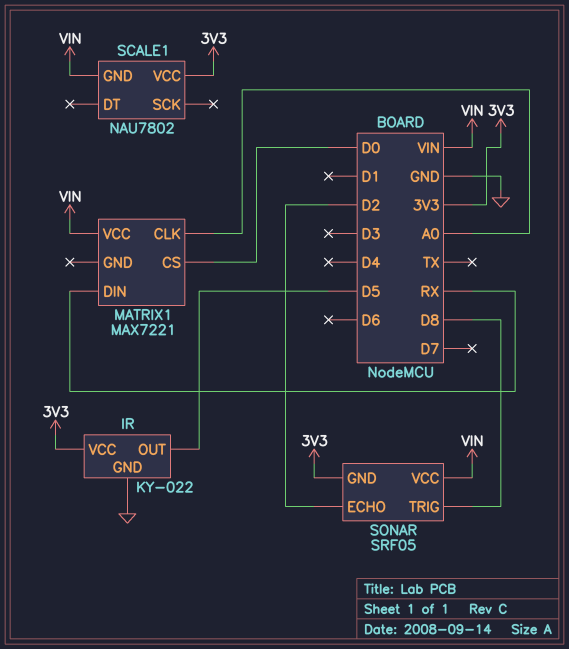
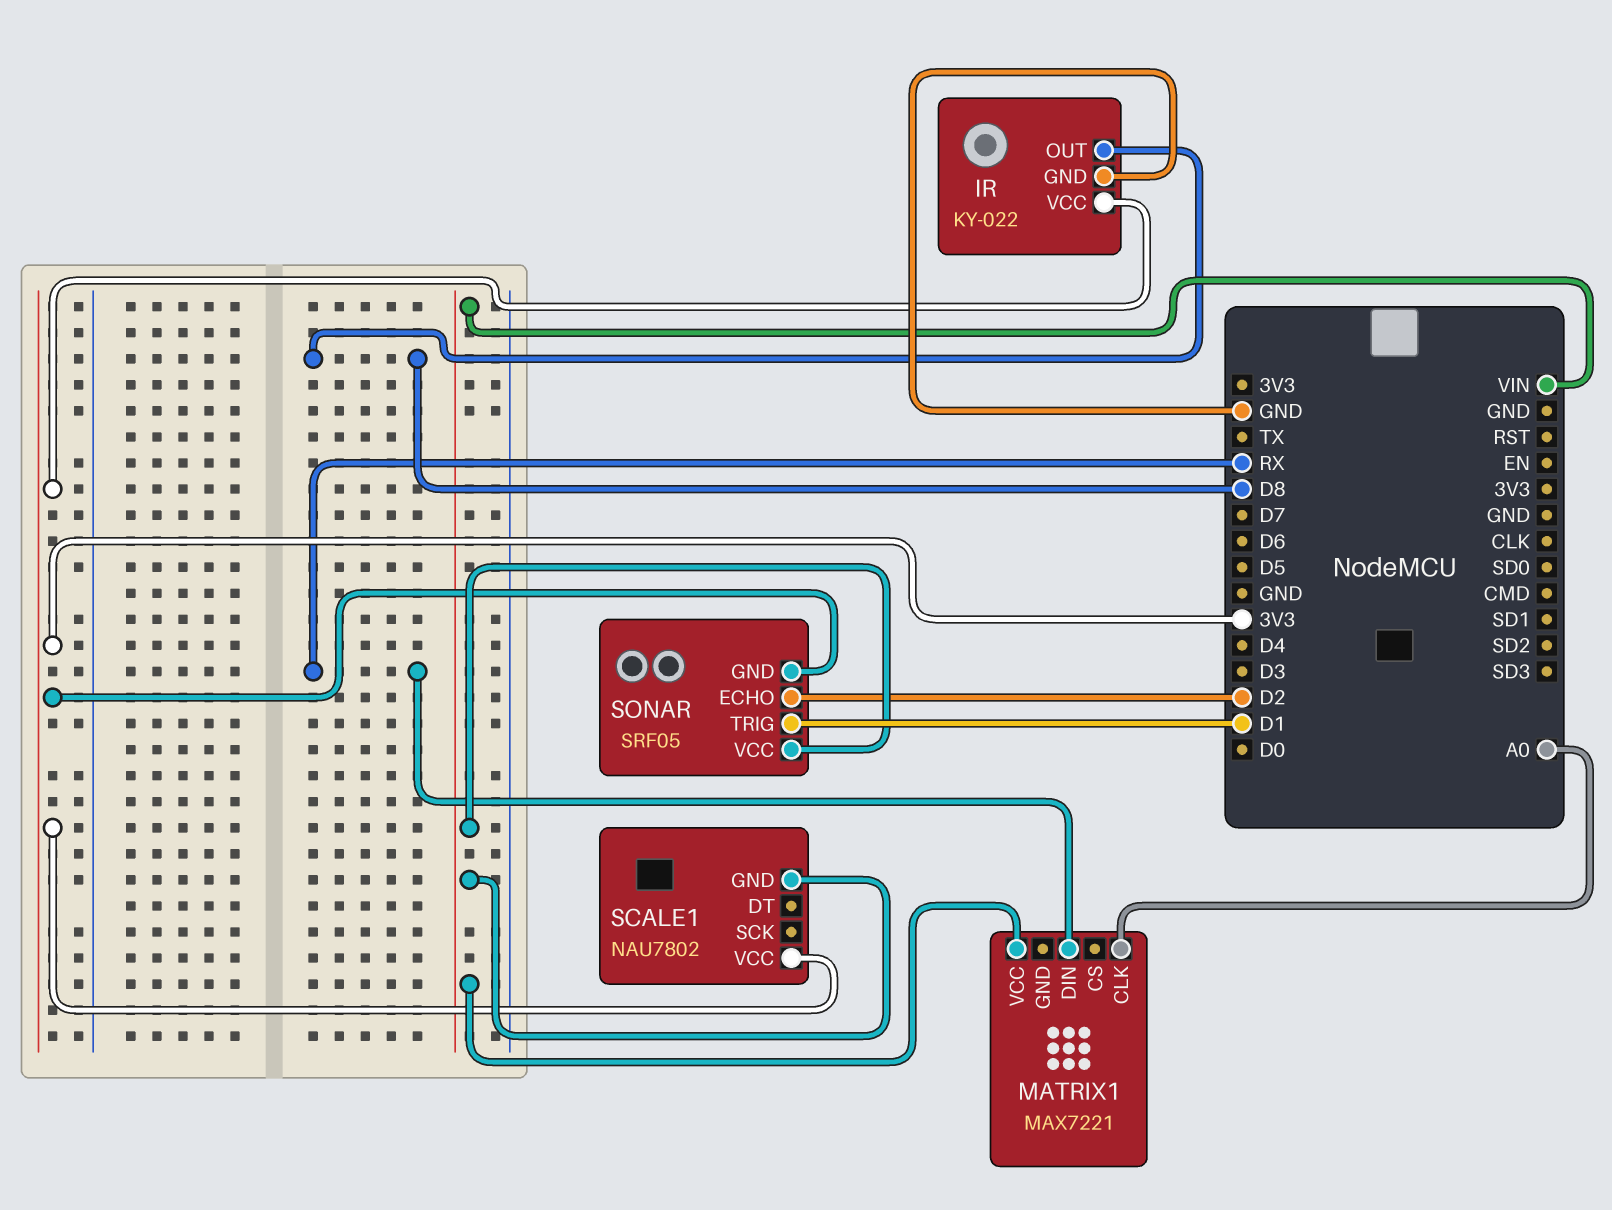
IR pin OUT: D5 -> D8
MATRIX1 pin CS: D0 -> none
SONAR pin TRIG: D8 -> D1

